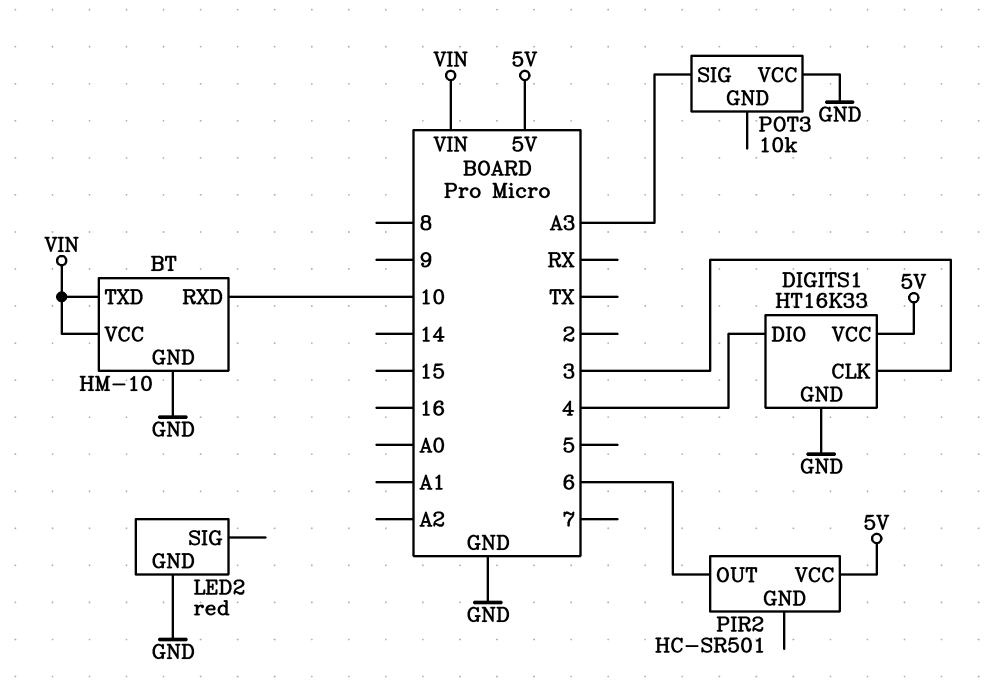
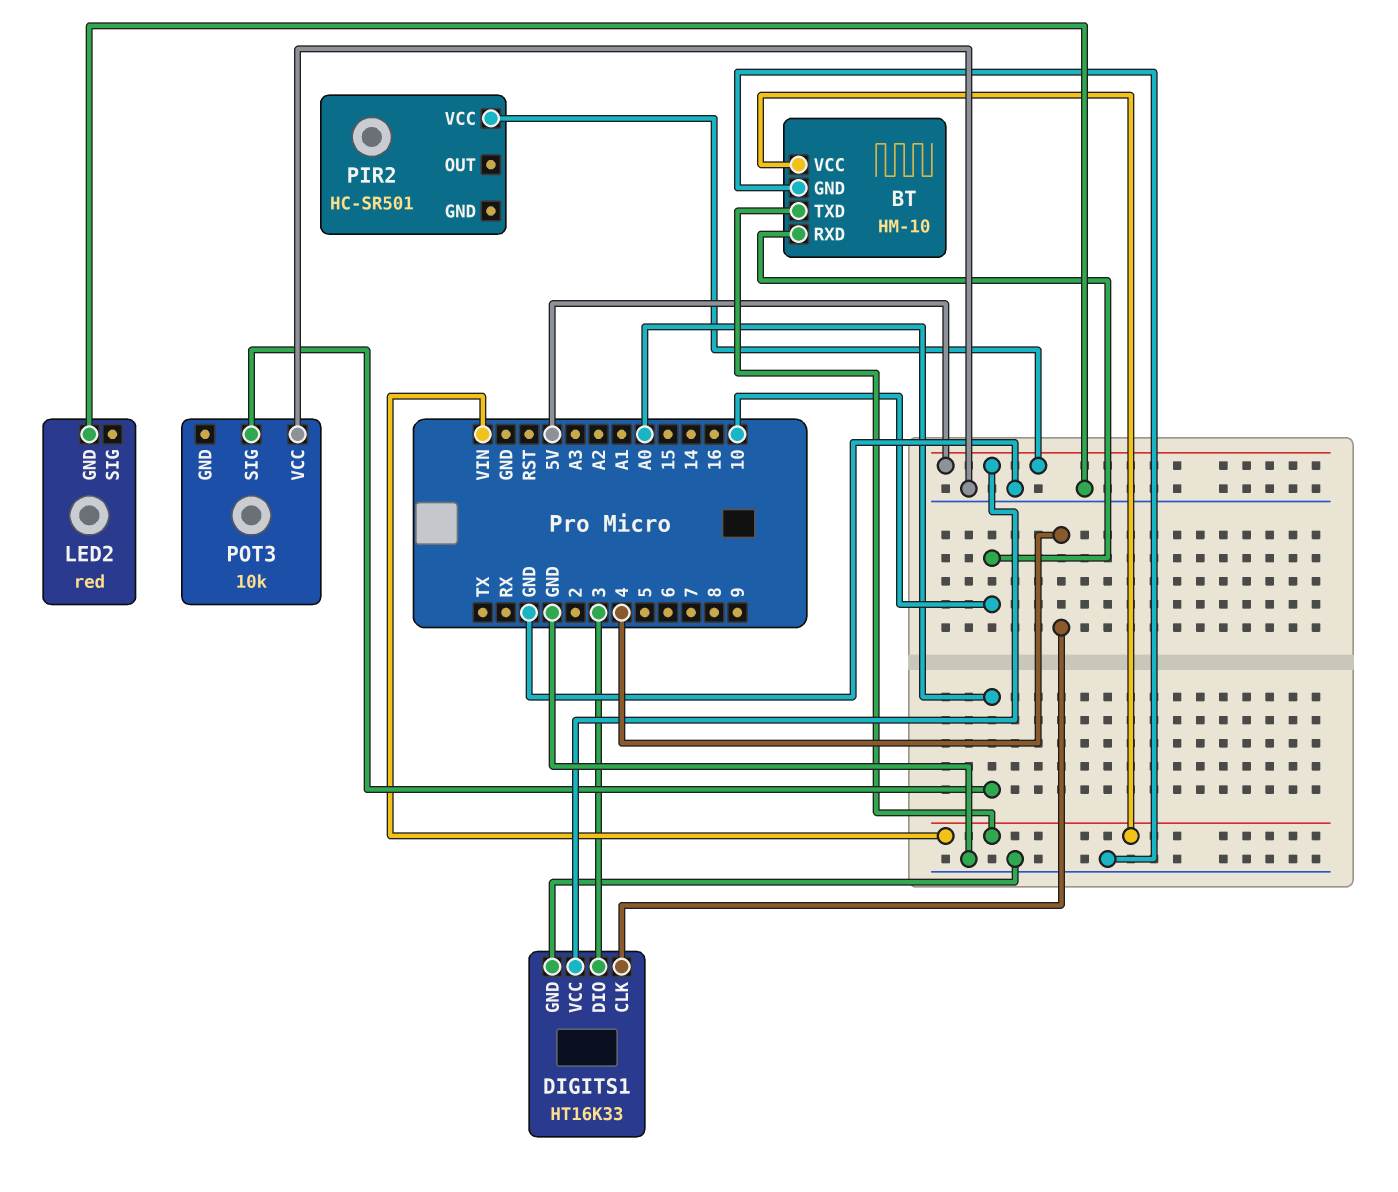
DIGITS1 pin CLK: 3 -> 4
DIGITS1 pin DIO: 4 -> 3
PIR2 pin OUT: 6 -> none
POT3 pin SIG: A3 -> A0

